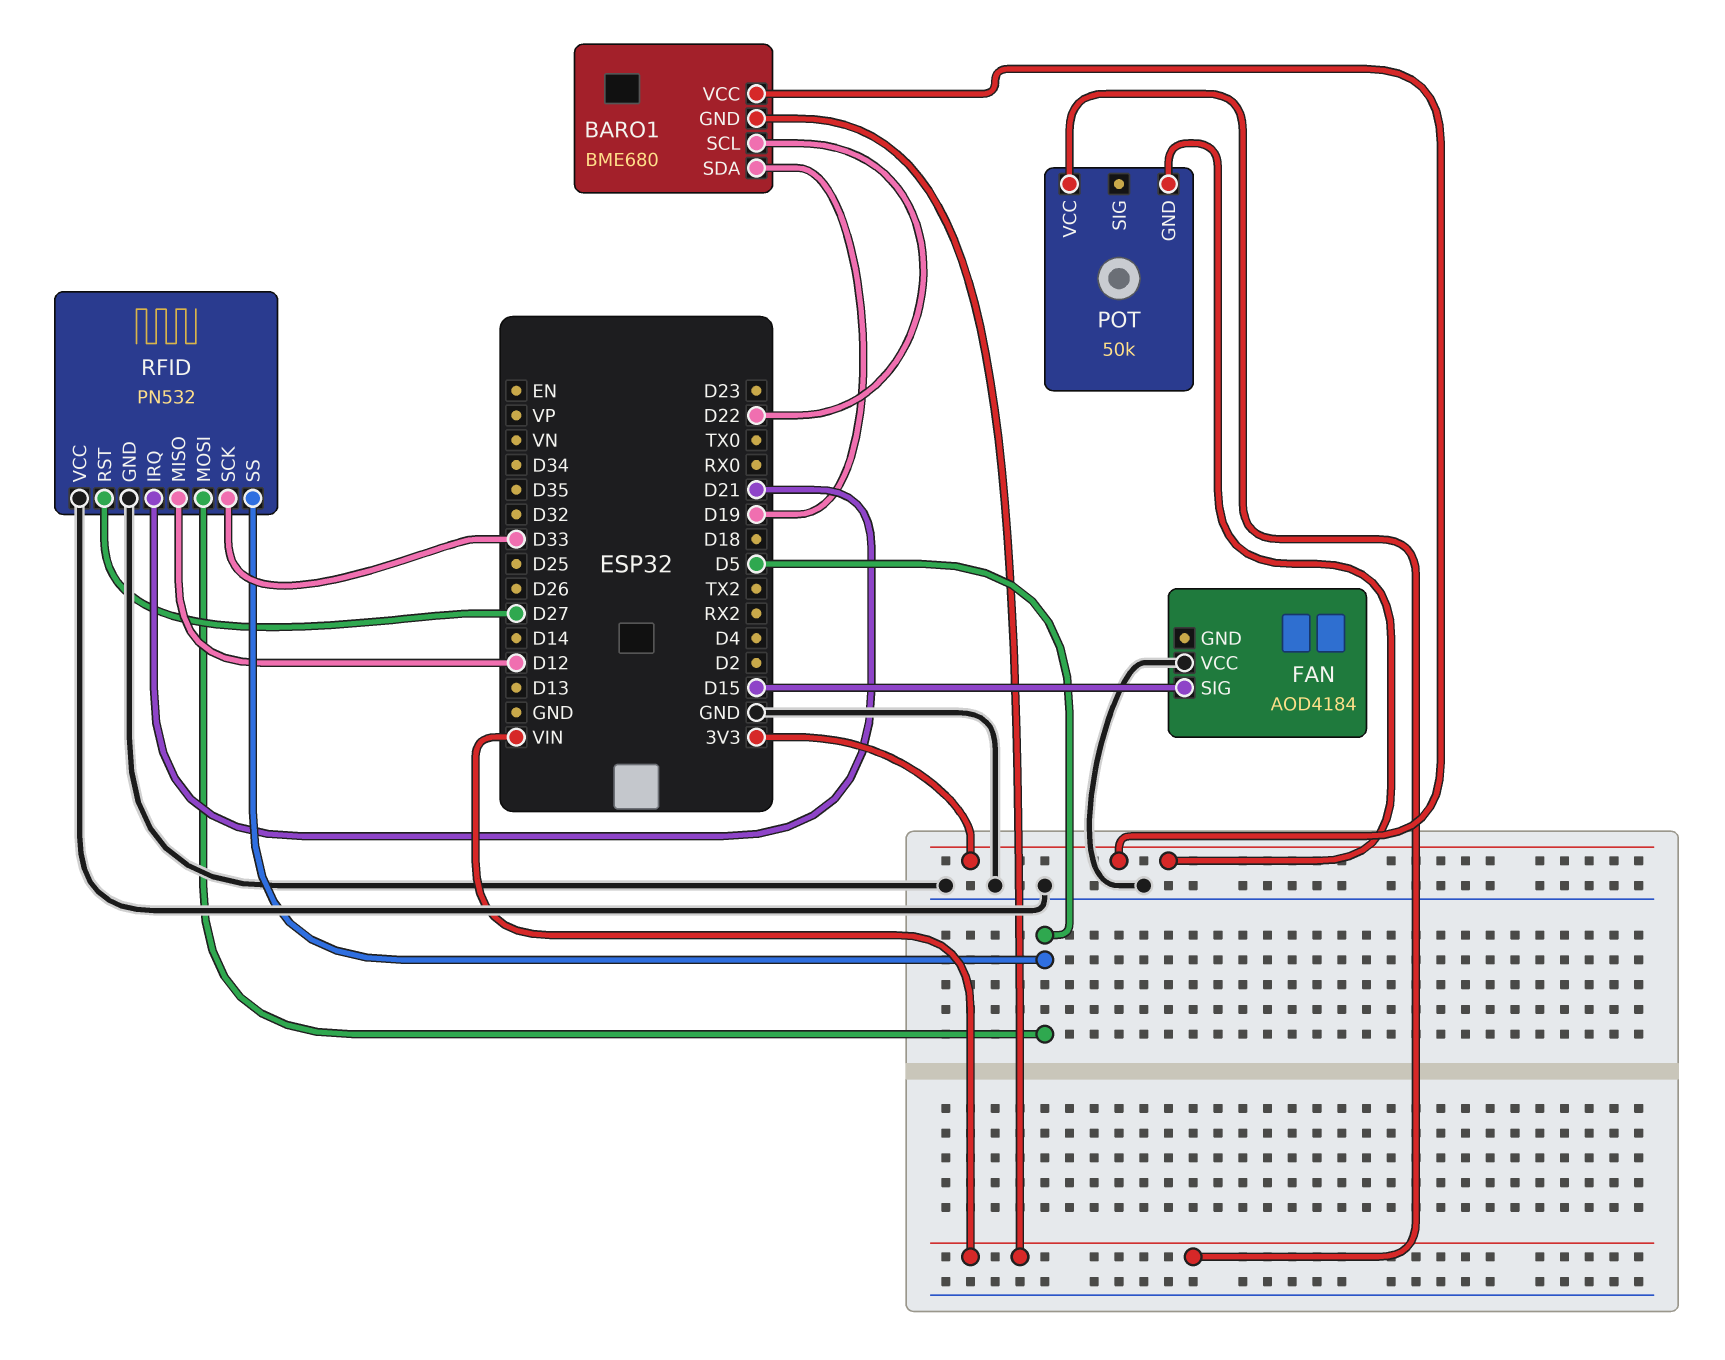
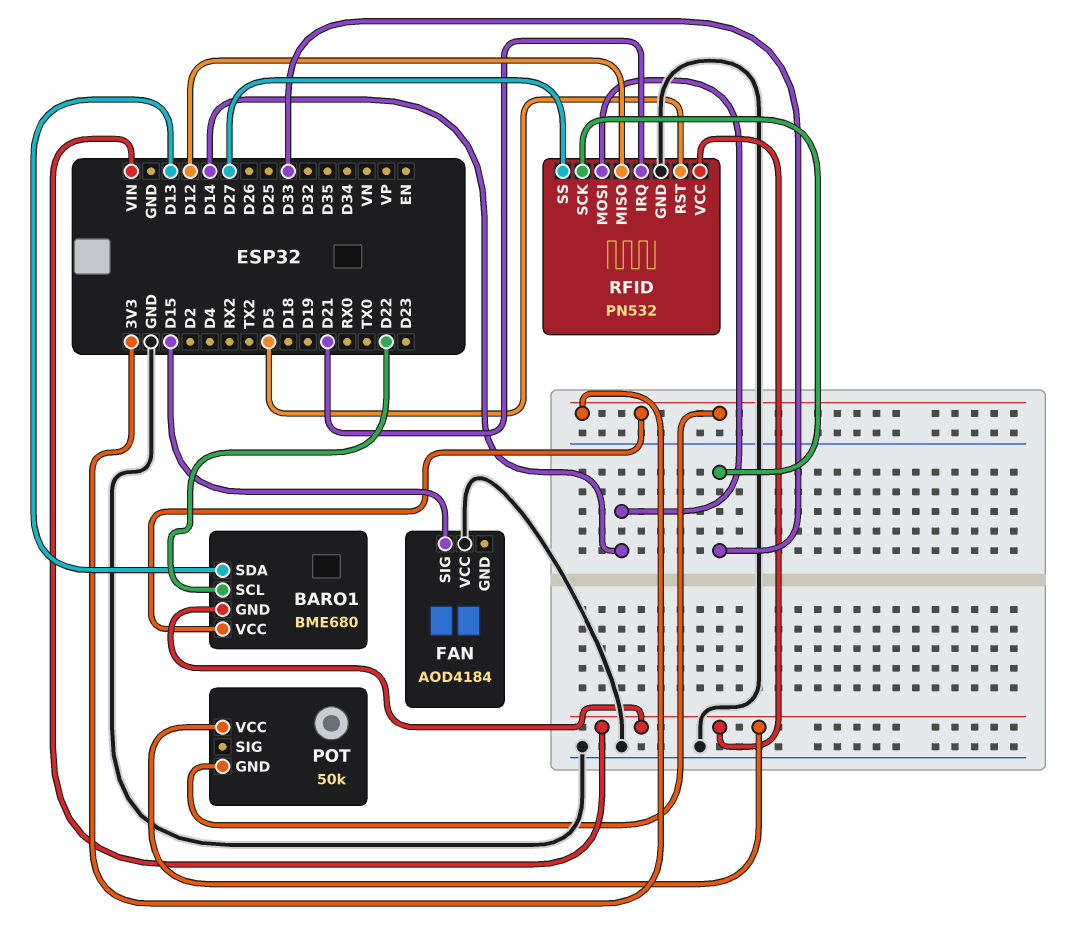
BARO1 pin SDA: D19 -> D13
RFID pin MOSI: D5 -> D14
RFID pin RST: D27 -> D5
RFID pin SS: D5 -> D27
RFID pin VCC: GND -> VIN

